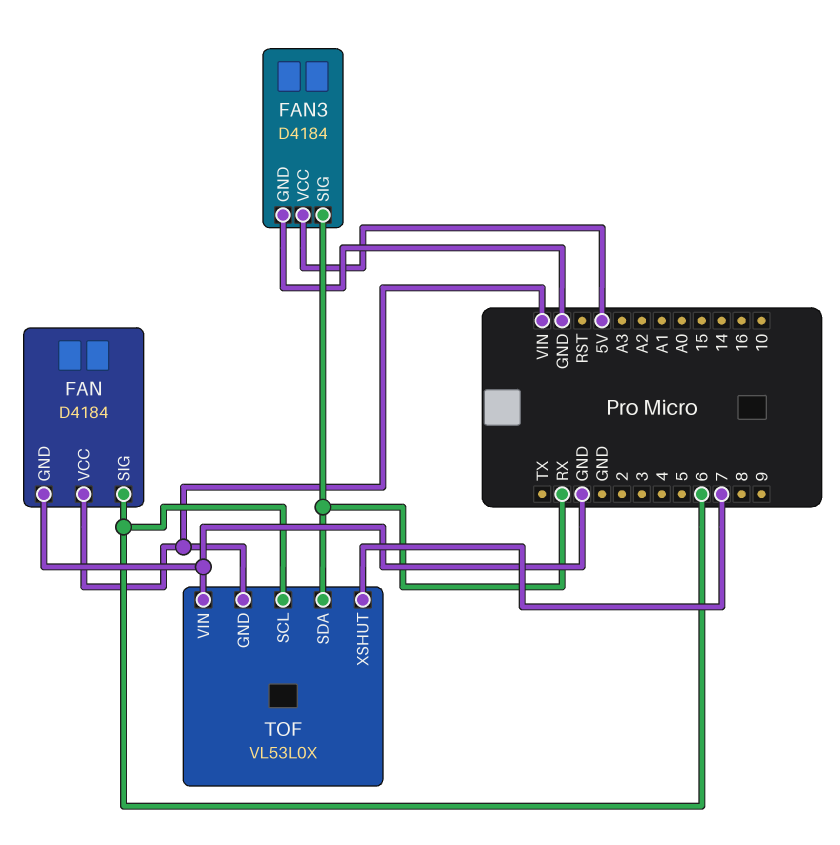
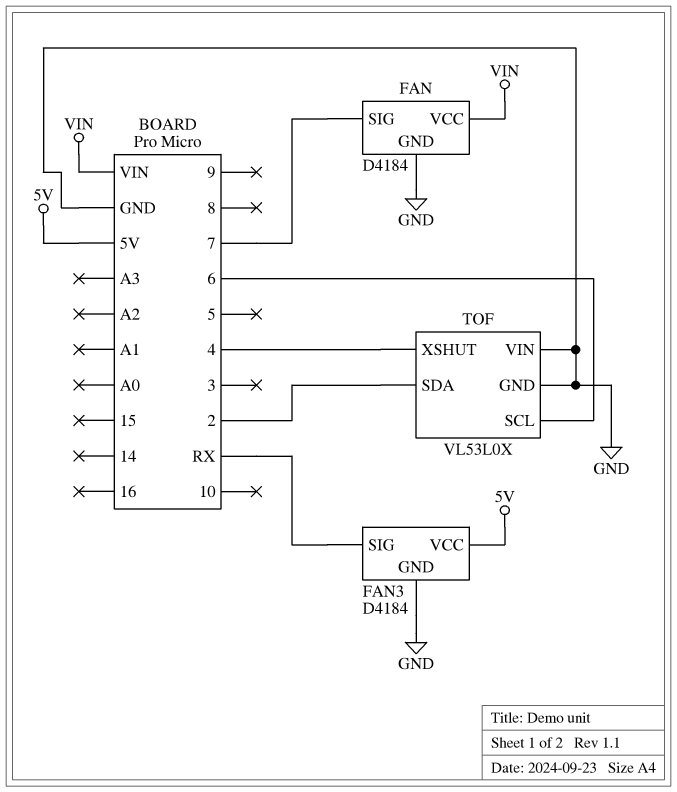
FAN pin SIG: 6 -> 7
TOF pin GND: VIN -> GND
TOF pin SDA: RX -> 2
TOF pin XSHUT: 7 -> 4

